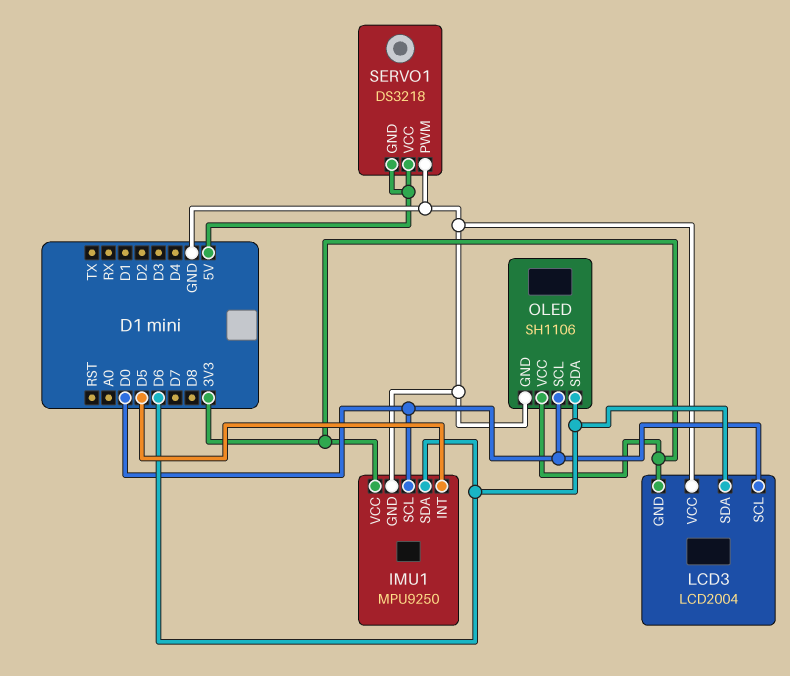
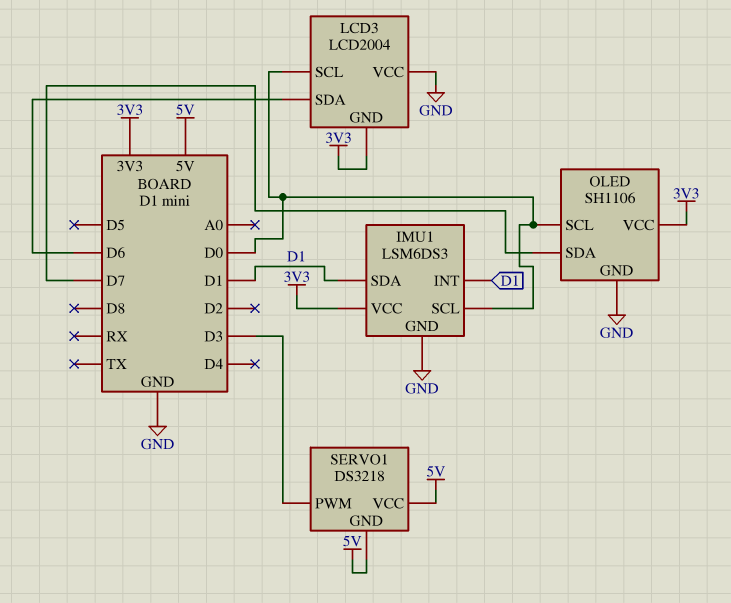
IMU1: MPU9250 -> LSM6DS3
IMU1 pin INT: D5 -> D1
IMU1 pin SDA: D6 -> D1
OLED pin SDA: D6 -> D7
SERVO1 pin PWM: GND -> D3

